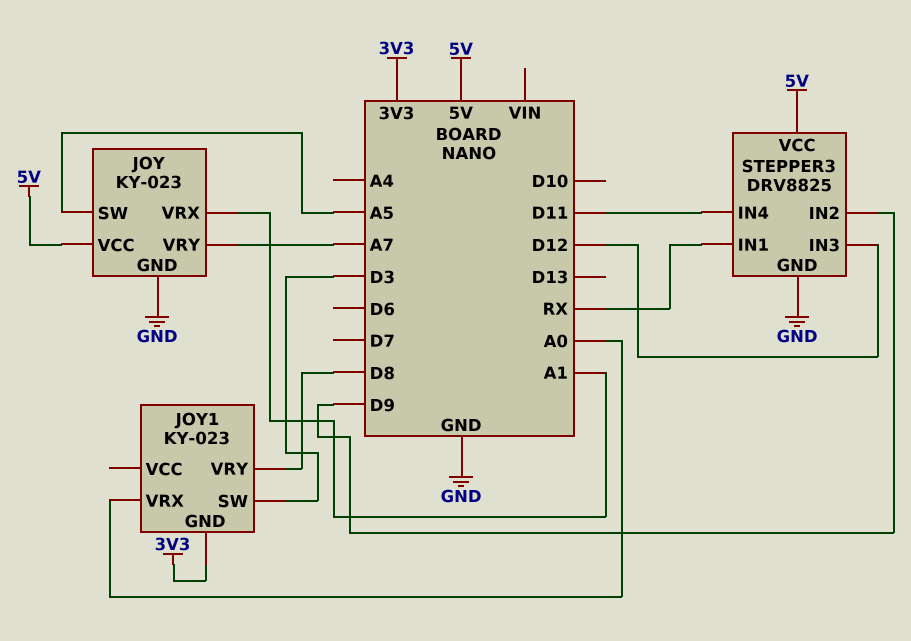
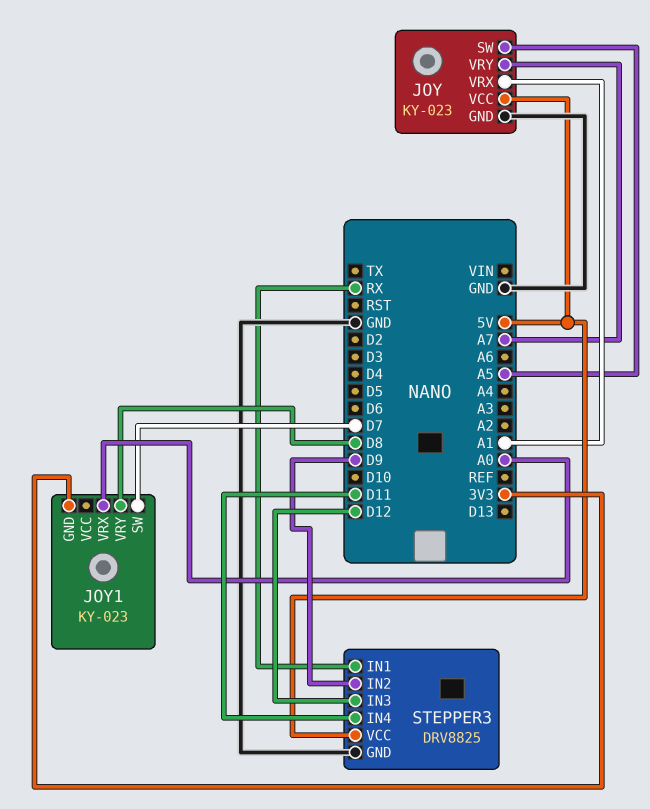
JOY1 pin SW: D3 -> D7

